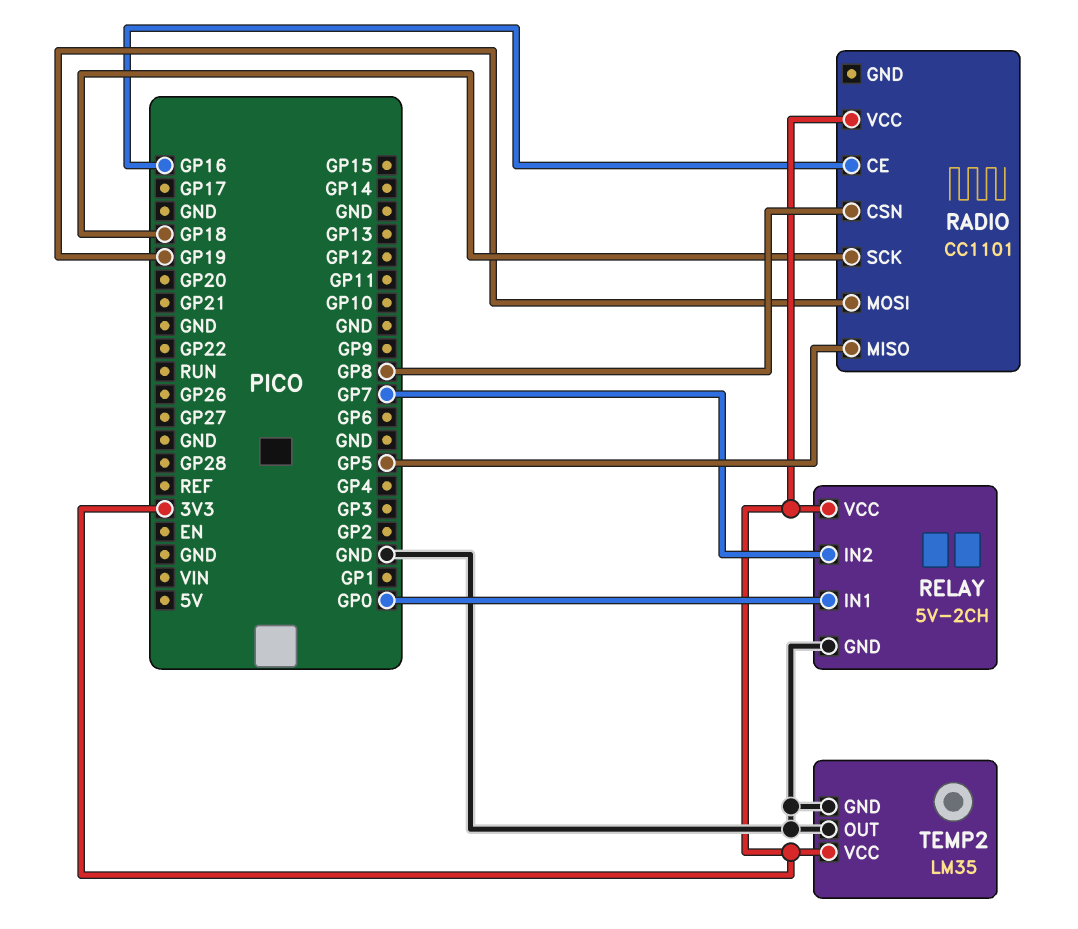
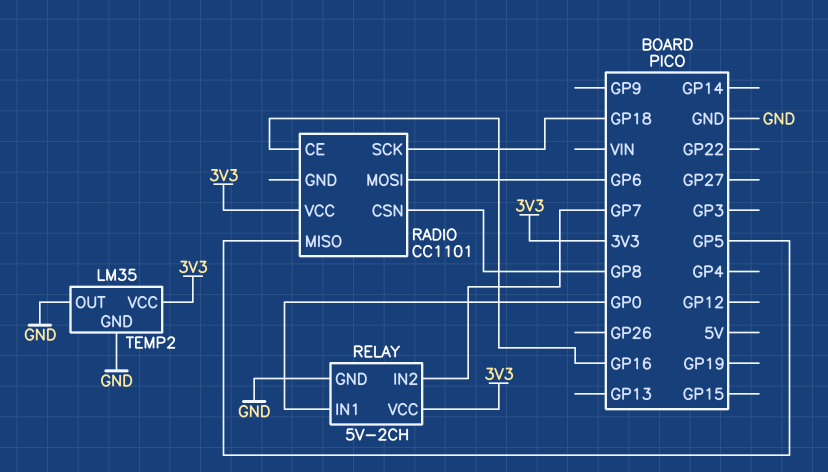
RADIO pin MOSI: GP19 -> GP6

